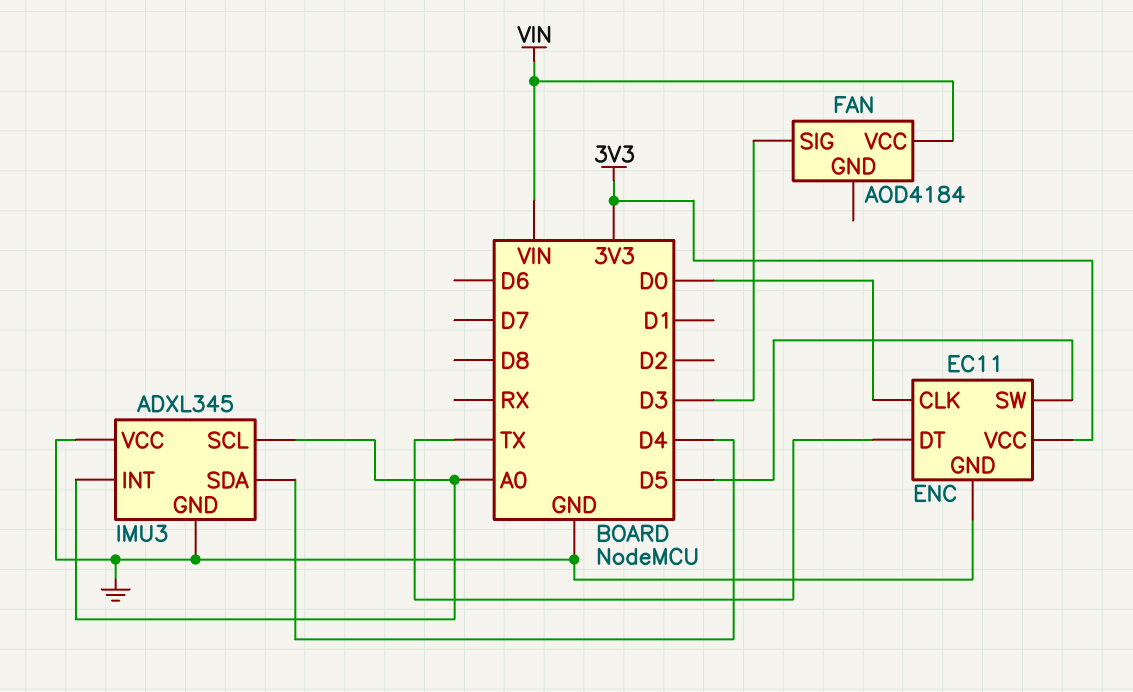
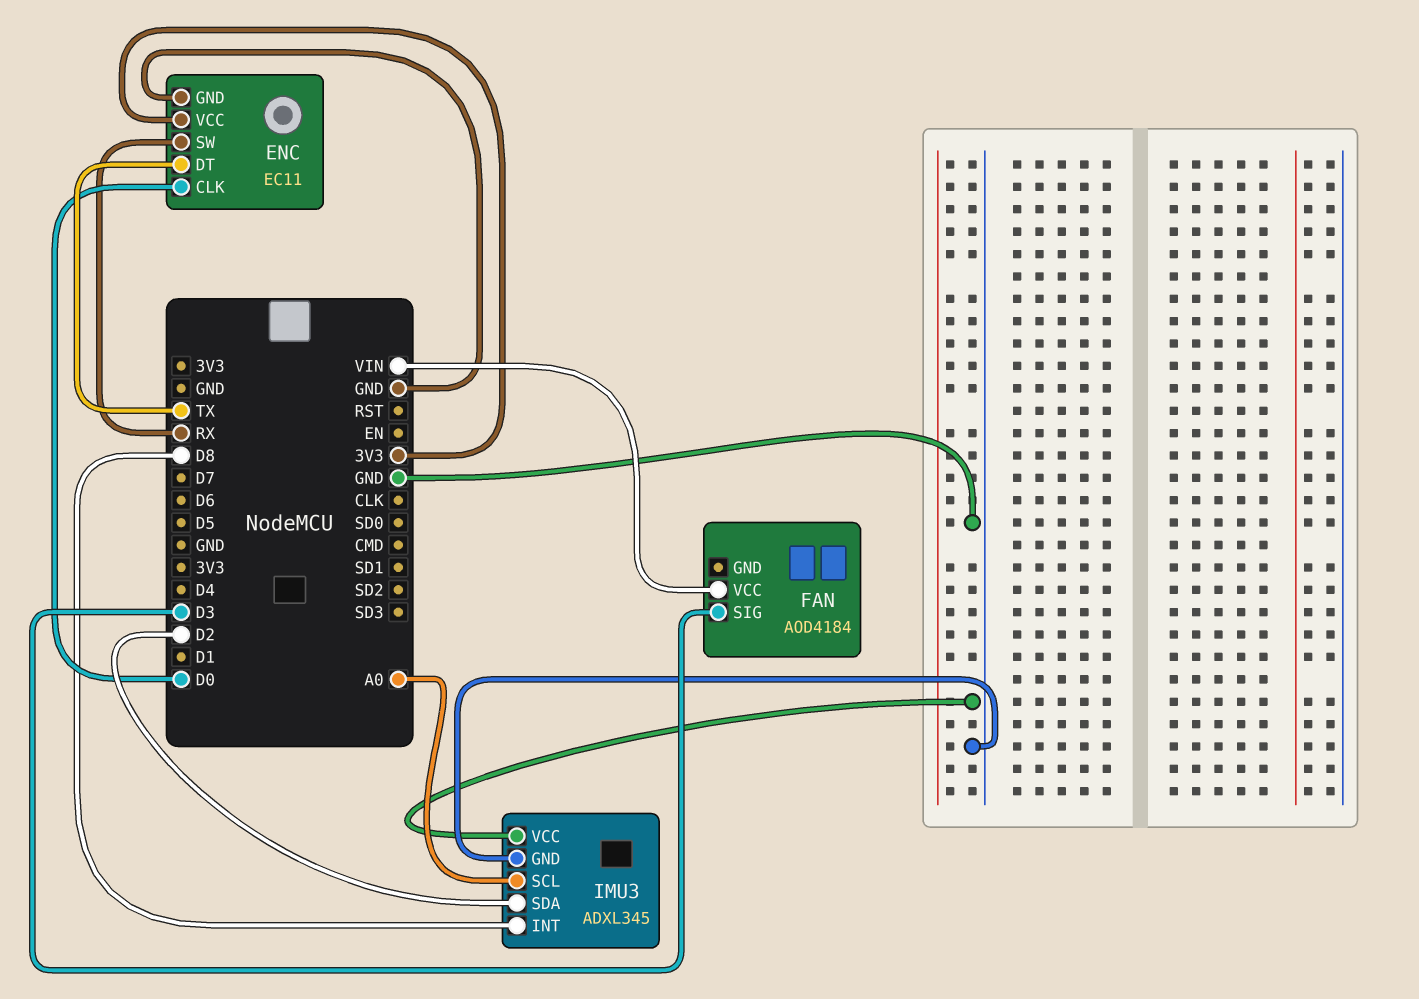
ENC pin SW: D5 -> RX
IMU3 pin INT: A0 -> D8
IMU3 pin SDA: D4 -> D2

